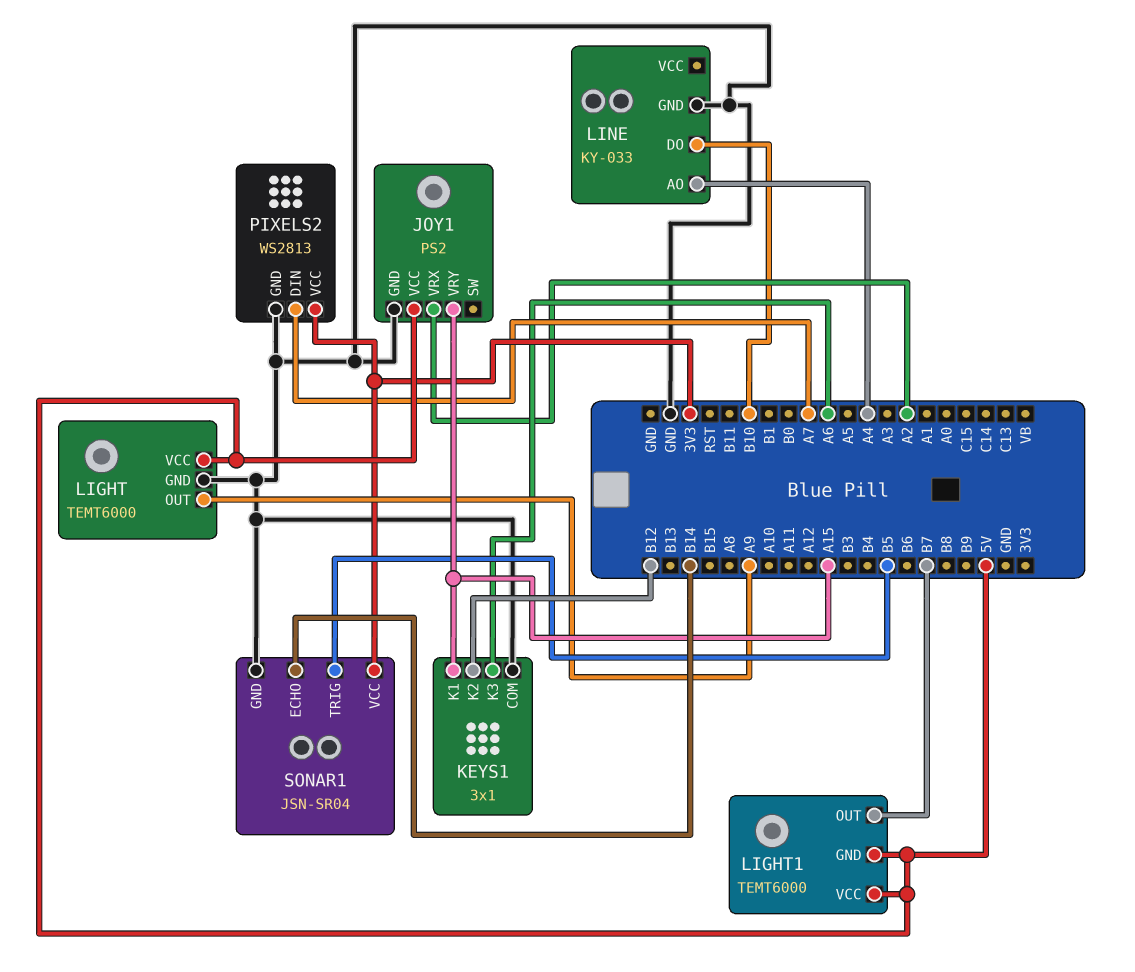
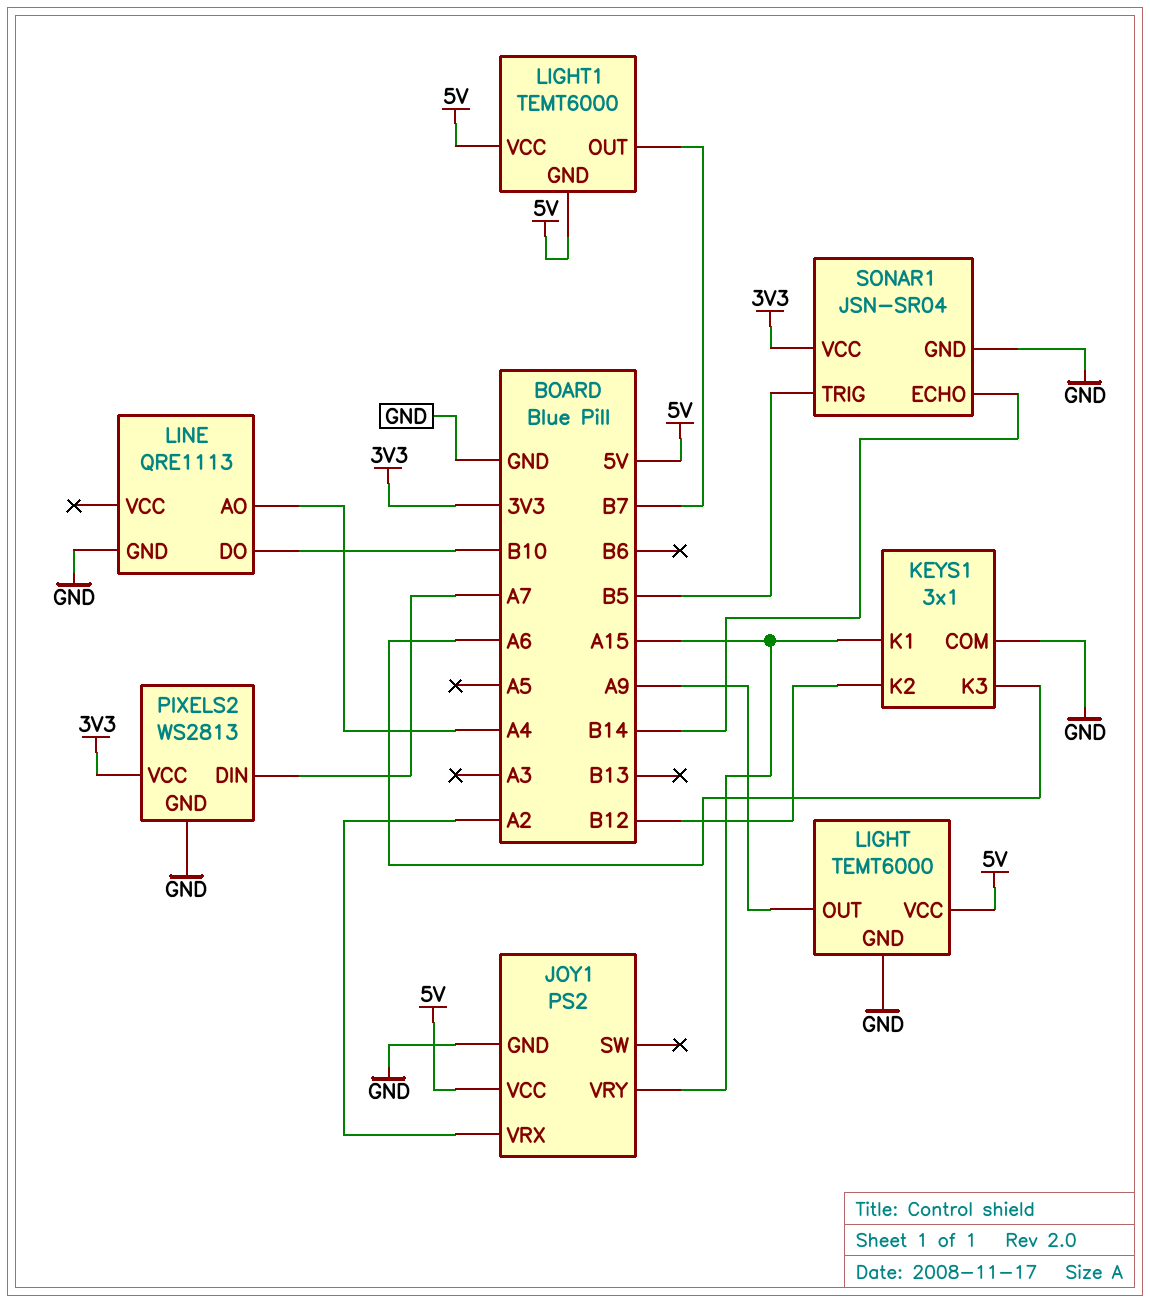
LINE: KY-033 -> QRE1113

